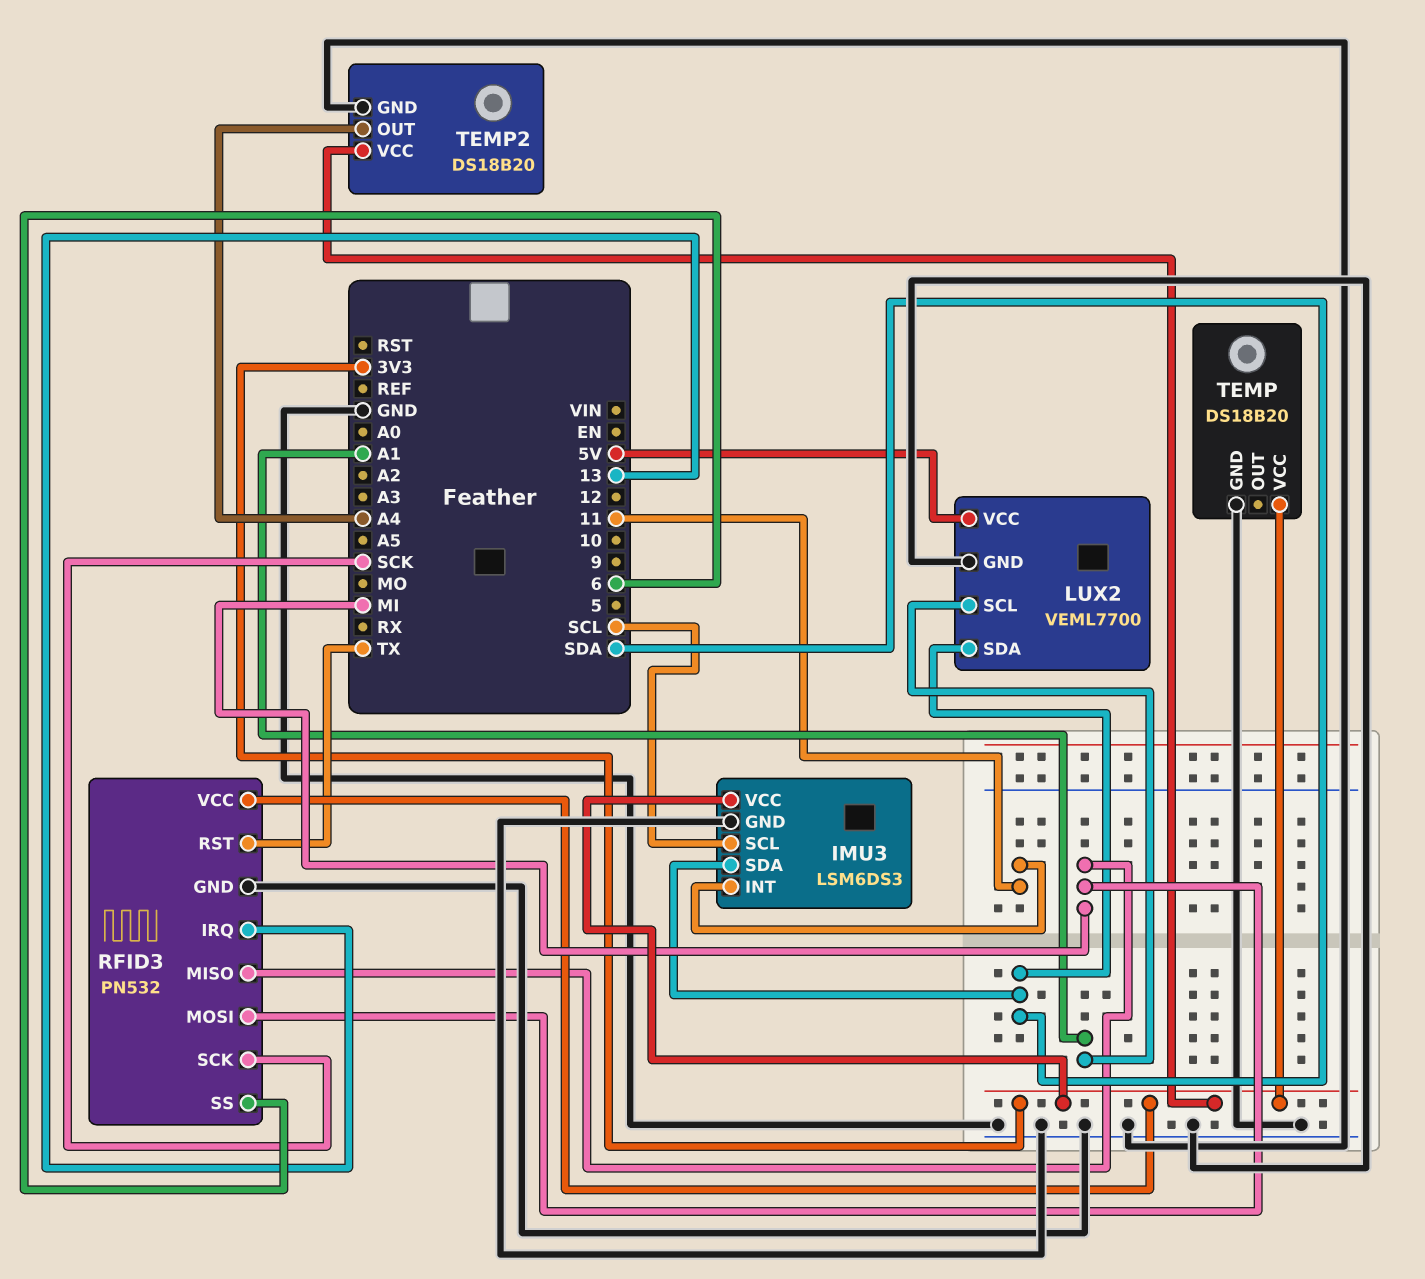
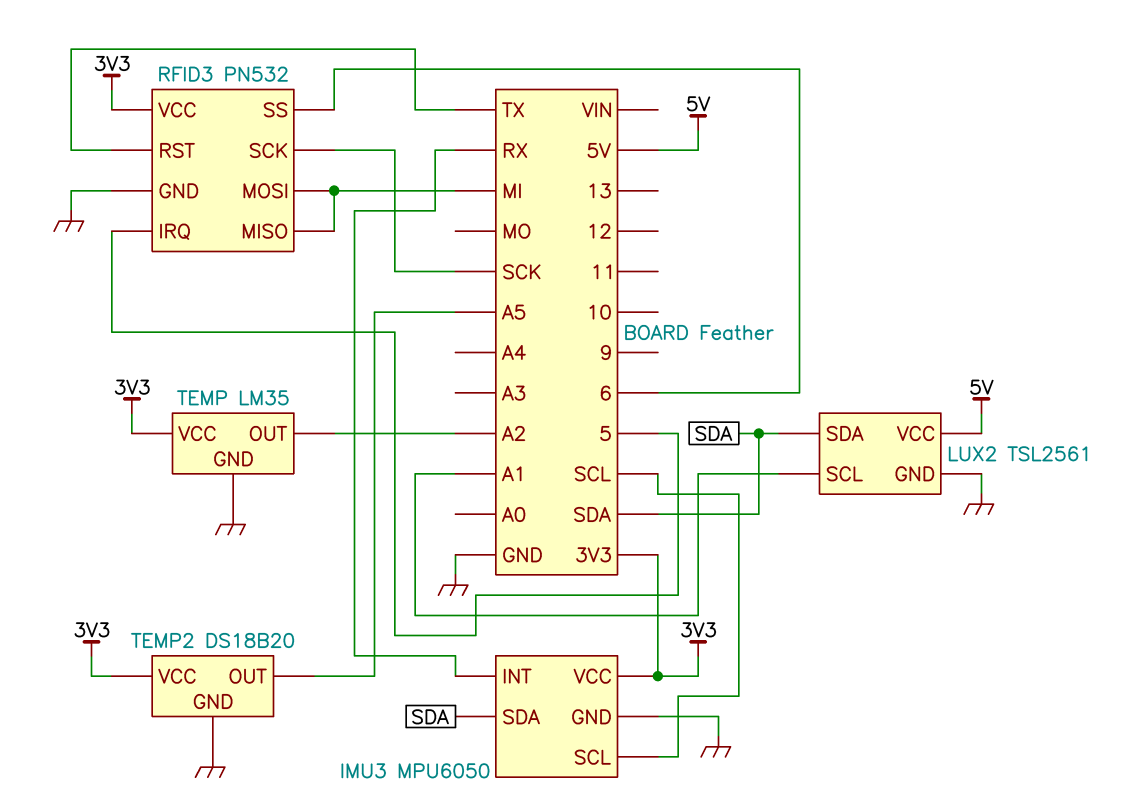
IMU3: LSM6DS3 -> MPU6050
IMU3 pin INT: 11 -> RX
LUX2: VEML7700 -> TSL2561
RFID3 pin IRQ: 13 -> 5
TEMP: DS18B20 -> LM35
TEMP pin OUT: none -> A2
TEMP2 pin OUT: A4 -> A5

